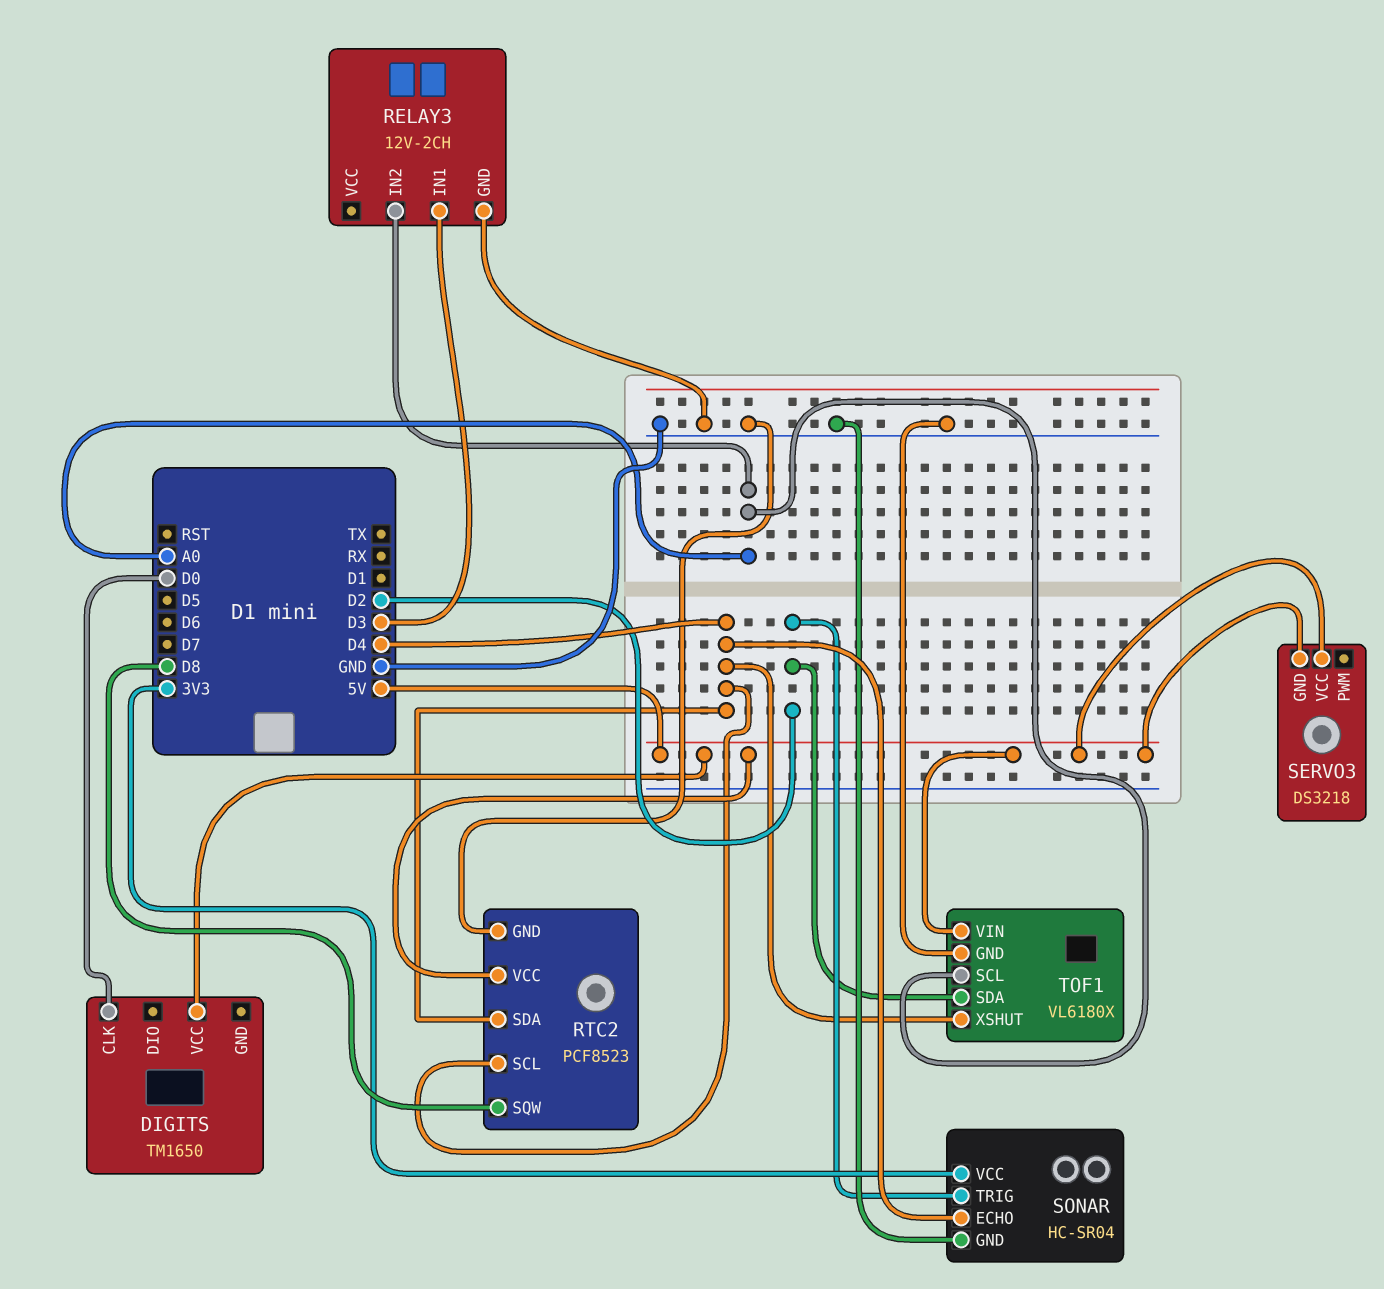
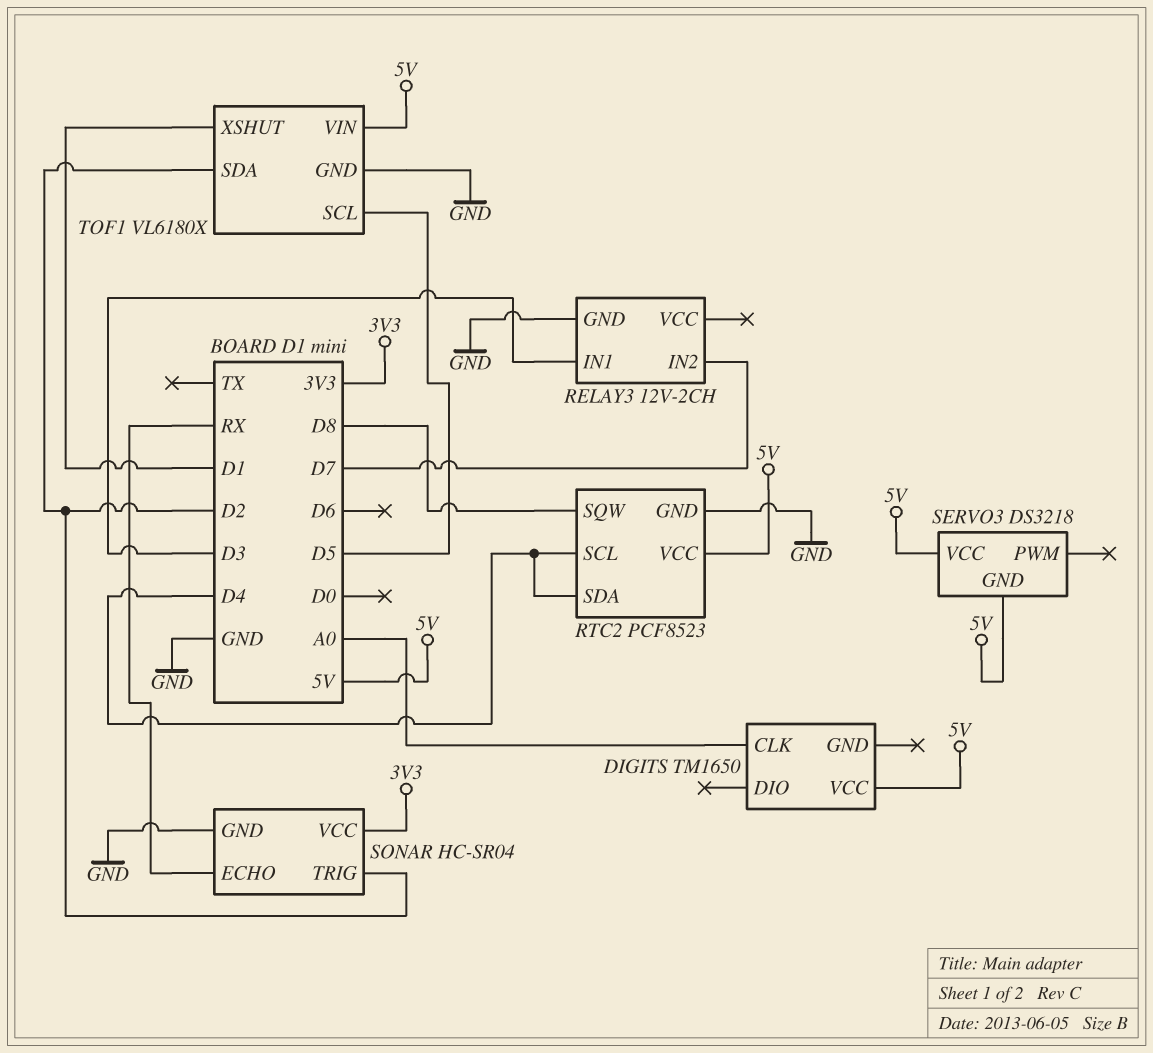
DIGITS pin CLK: D0 -> A0
RELAY3 pin IN2: A0 -> D7
SONAR pin ECHO: D4 -> RX
TOF1 pin SCL: A0 -> D5
TOF1 pin XSHUT: D4 -> D1

